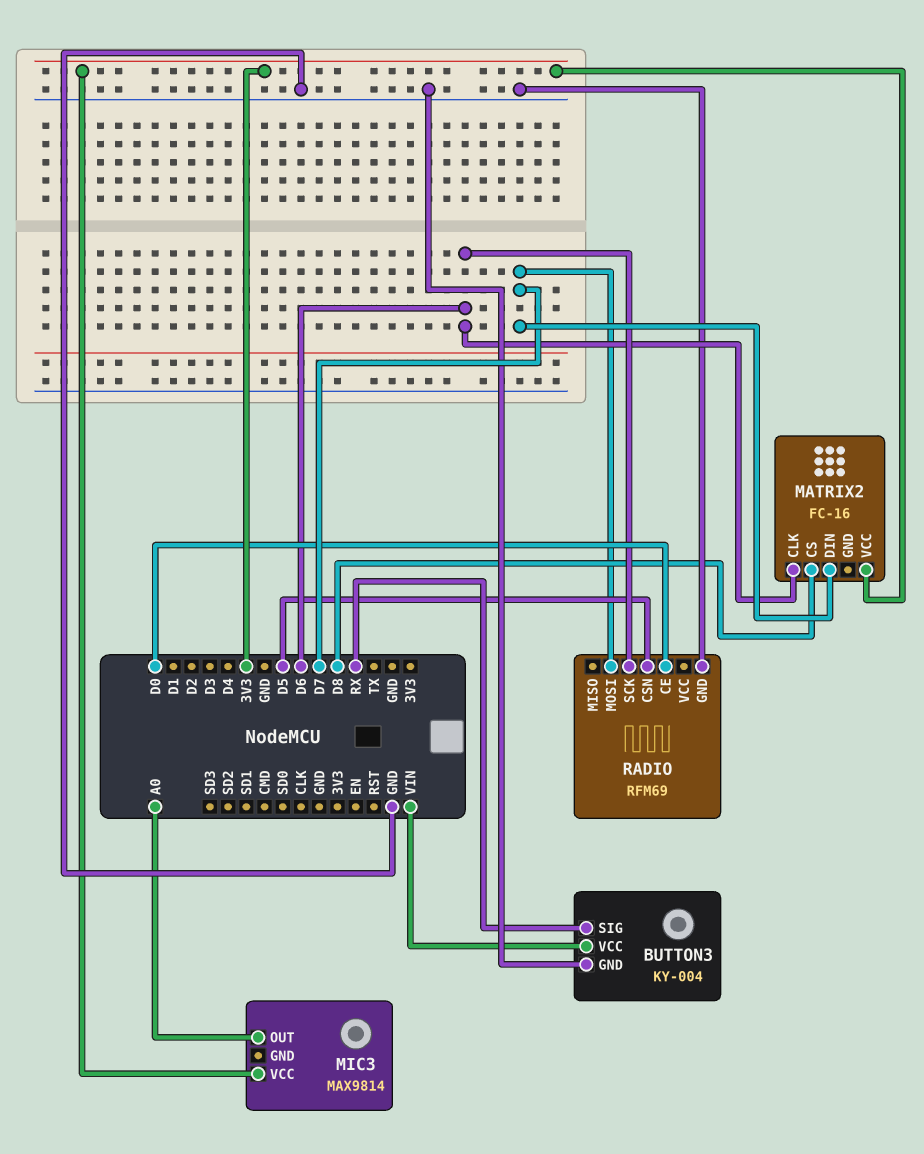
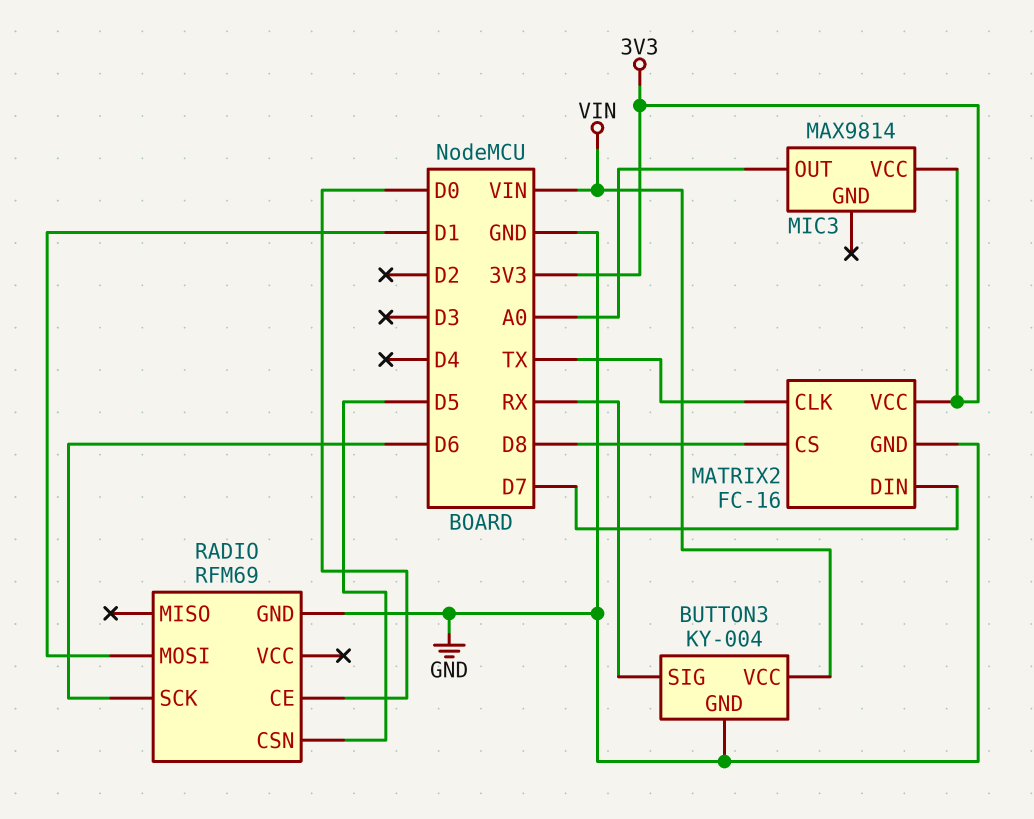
MATRIX2 pin CLK: D6 -> TX
MATRIX2 pin GND: none -> GND
RADIO pin MOSI: D7 -> D1

